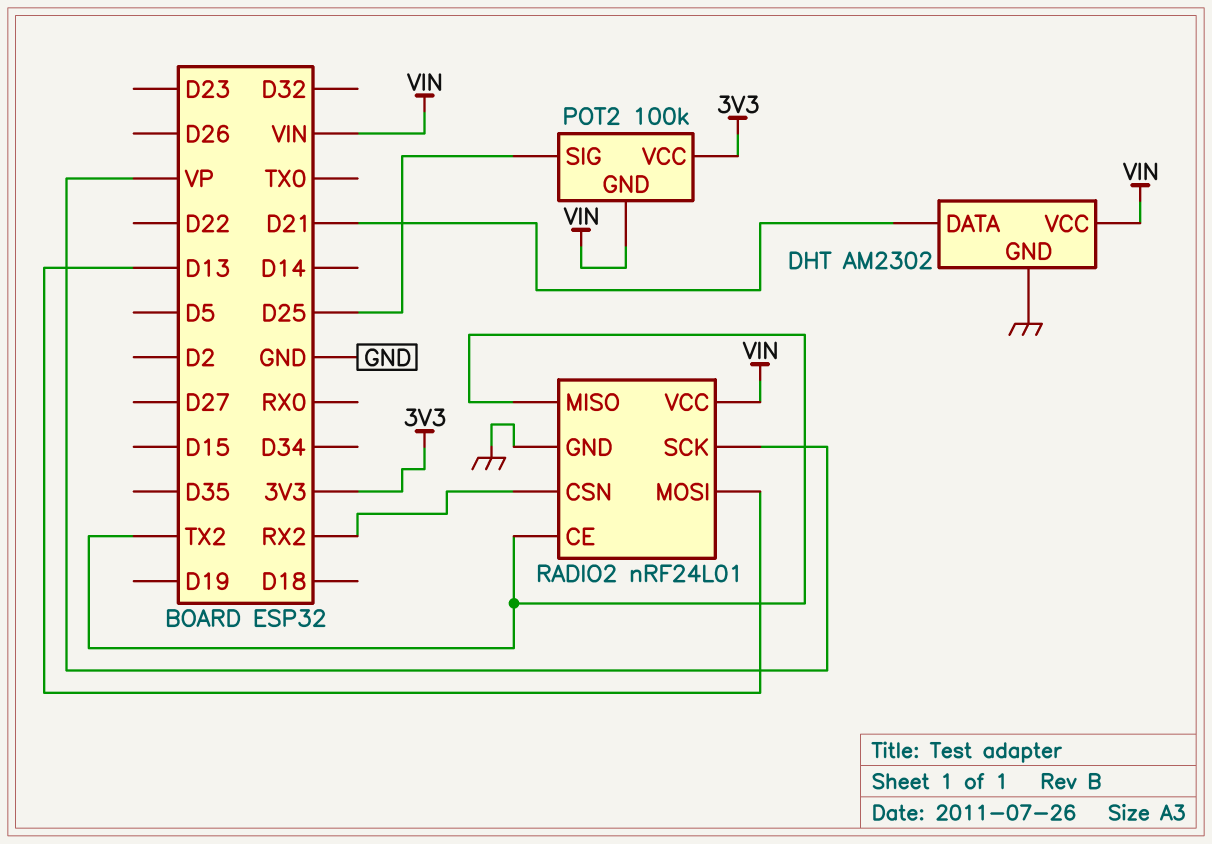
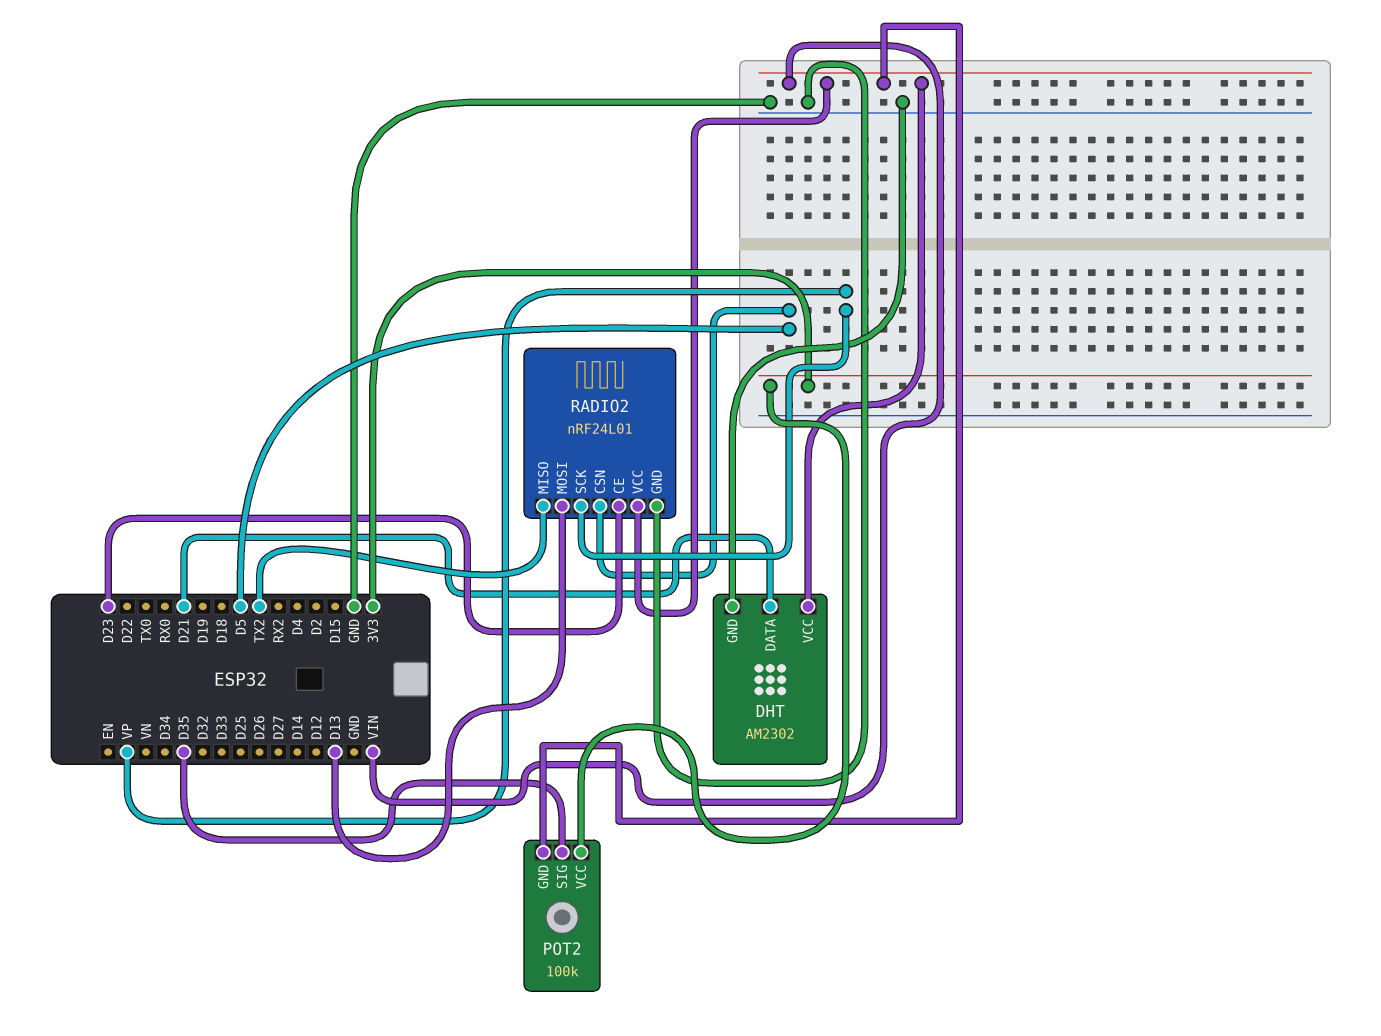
POT2 pin SIG: D25 -> D35
RADIO2 pin CE: TX2 -> D23
RADIO2 pin CSN: RX2 -> D5

